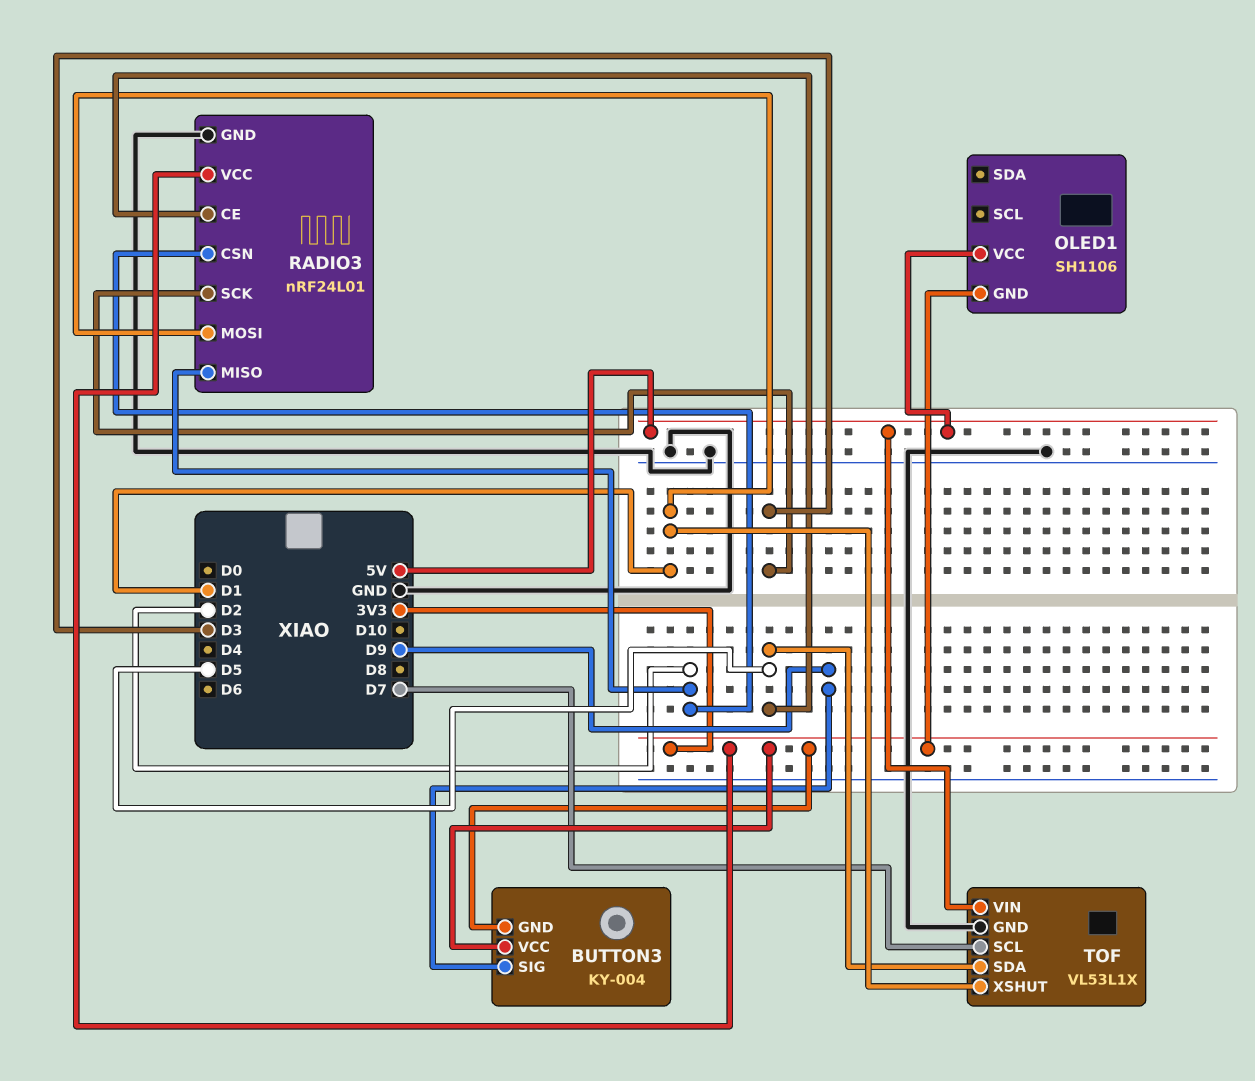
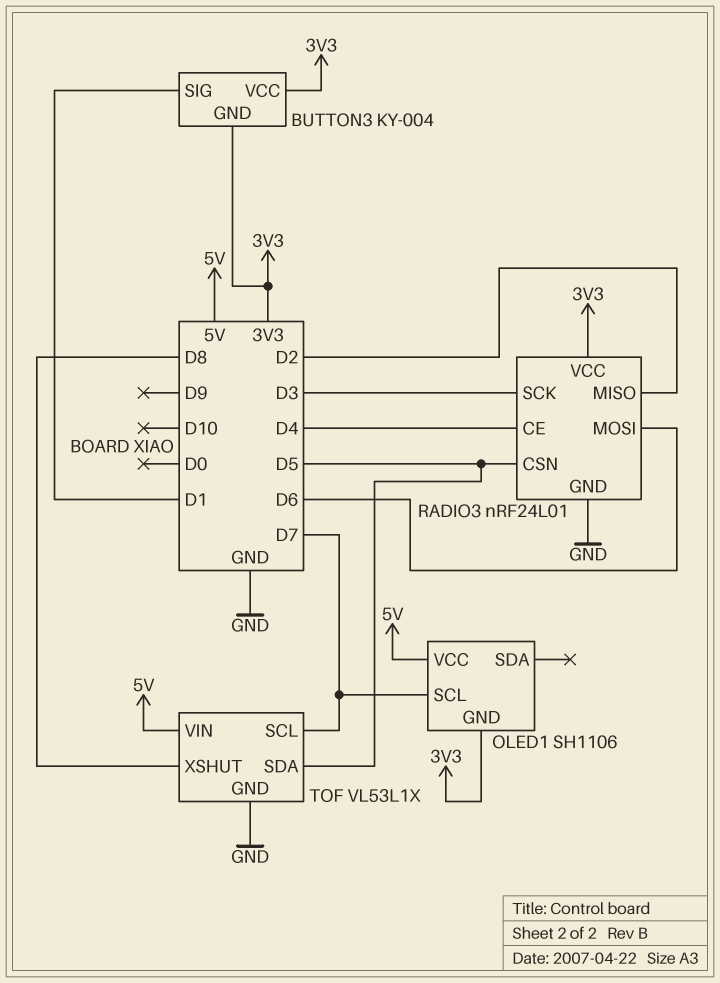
BUTTON3 pin SIG: D9 -> D1
OLED1 pin SCL: none -> D7
RADIO3 pin CE: D5 -> D4
RADIO3 pin CSN: D2 -> D5
RADIO3 pin MOSI: D1 -> D6
TOF pin XSHUT: D1 -> D8

